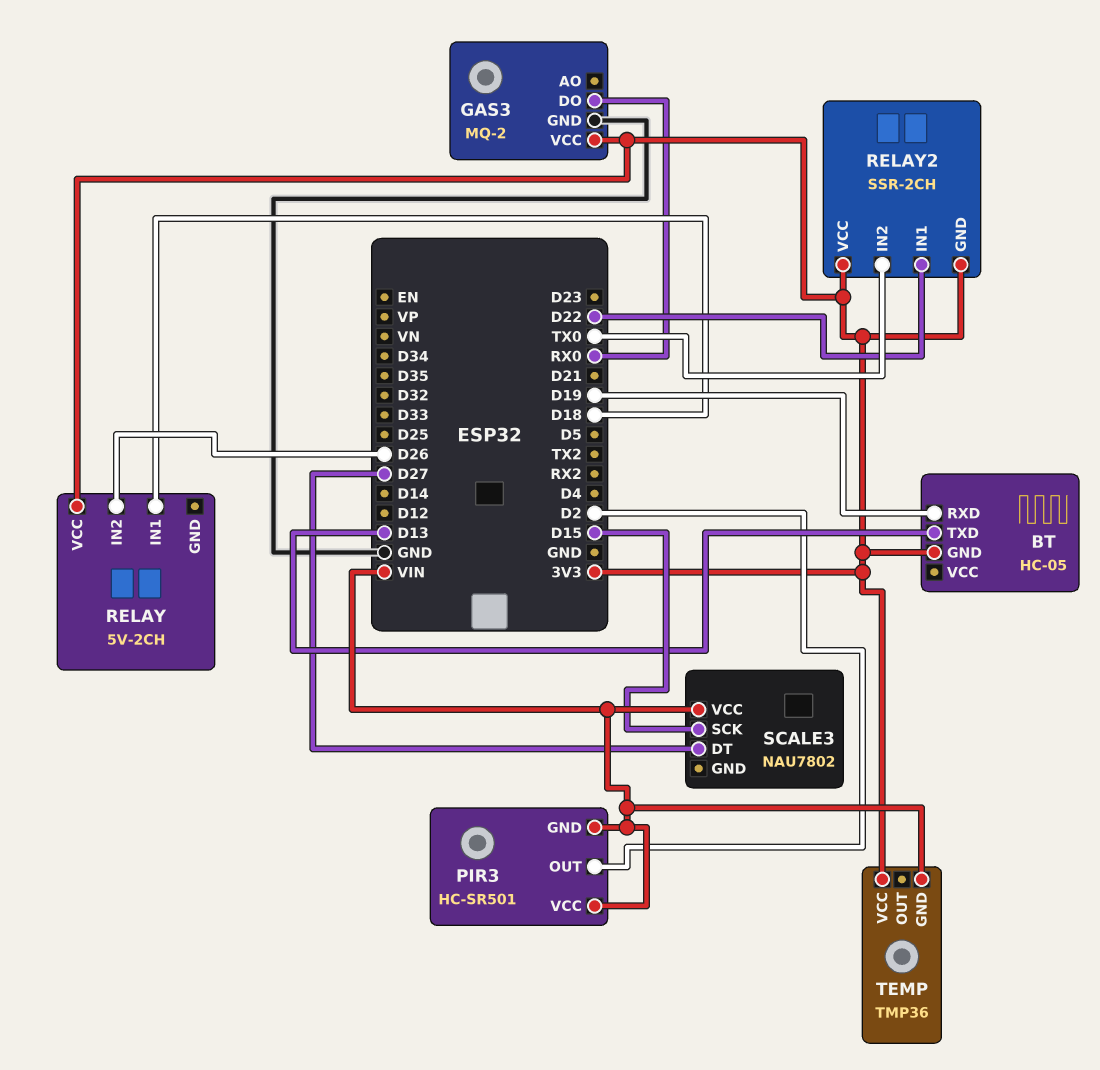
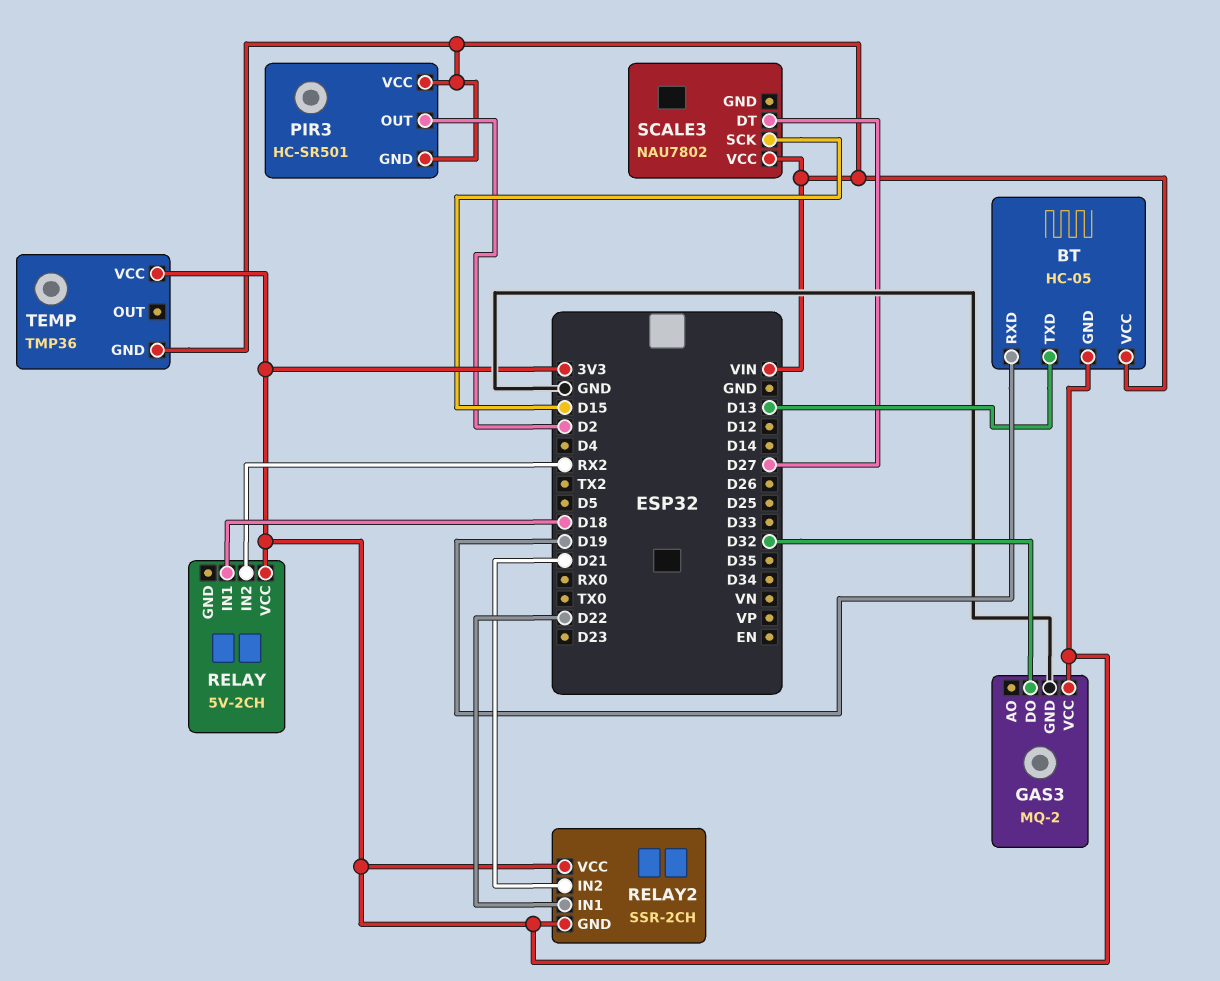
BT pin VCC: none -> VIN
GAS3 pin DO: RX0 -> D32
RELAY pin IN2: D26 -> RX2
RELAY2 pin IN2: TX0 -> D21

